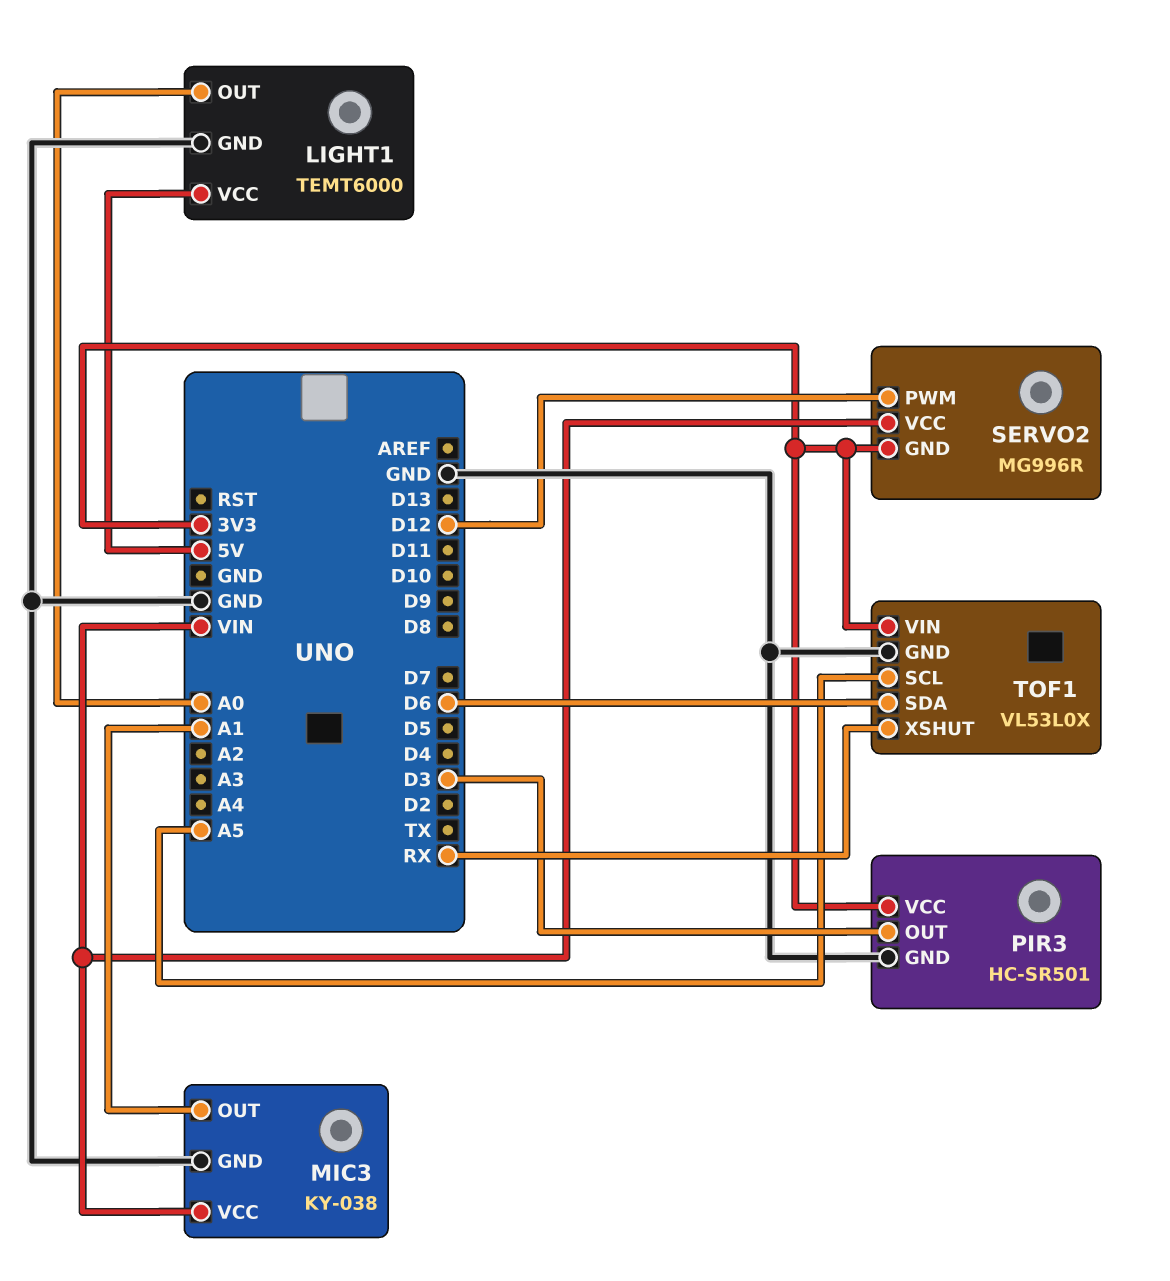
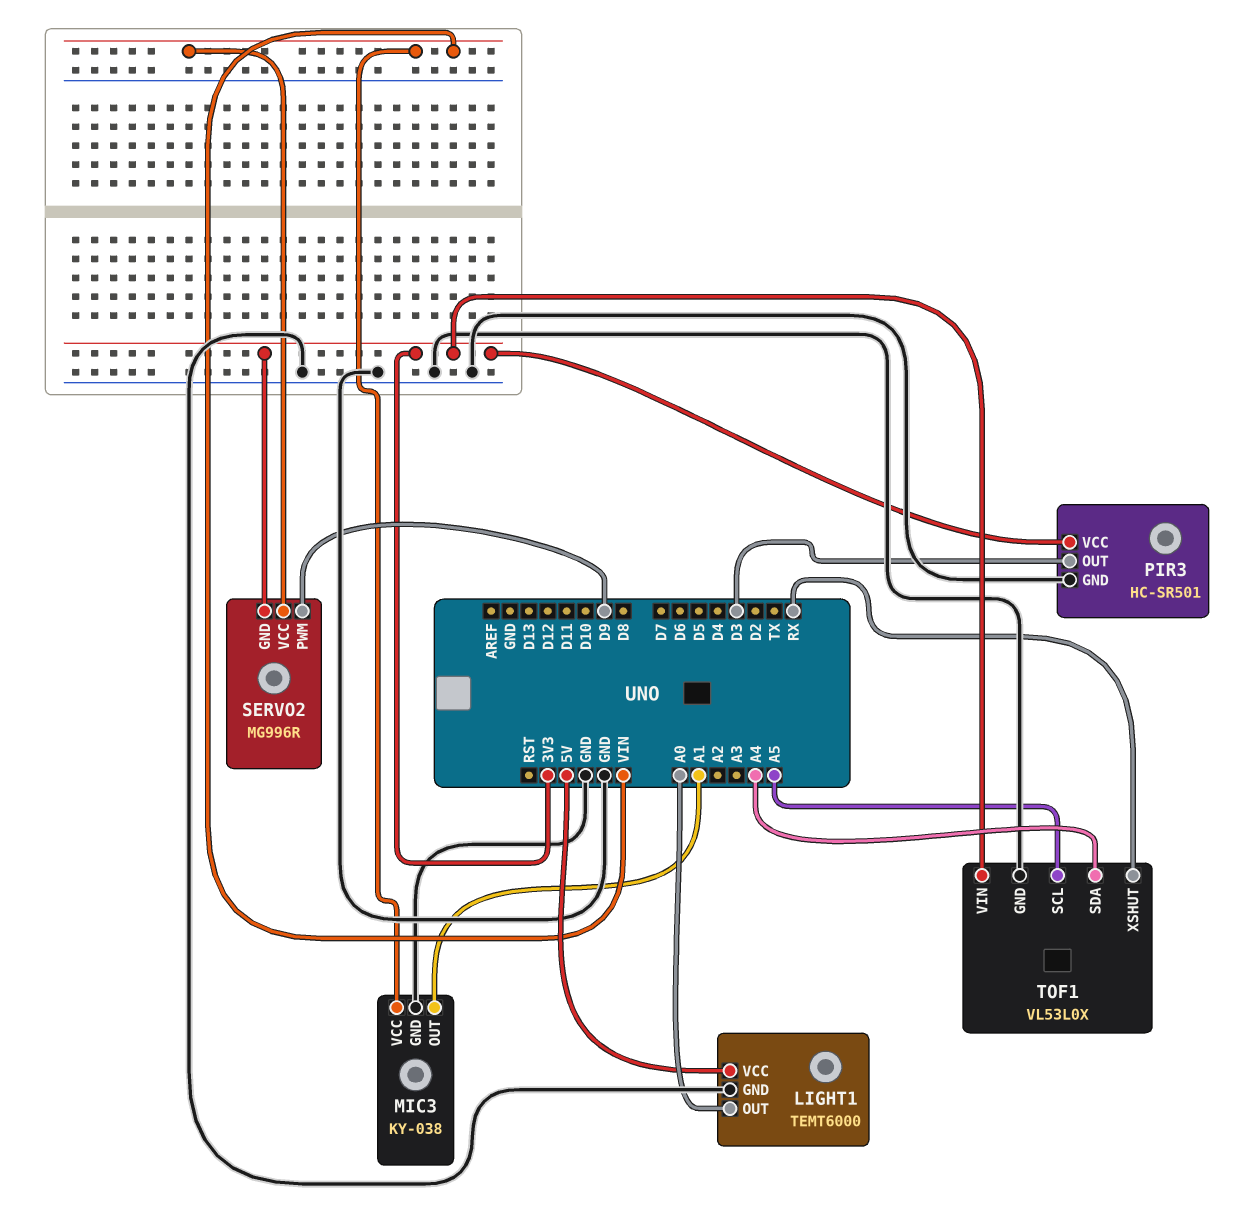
SERVO2 pin PWM: D12 -> D9
TOF1 pin SDA: D6 -> A4

